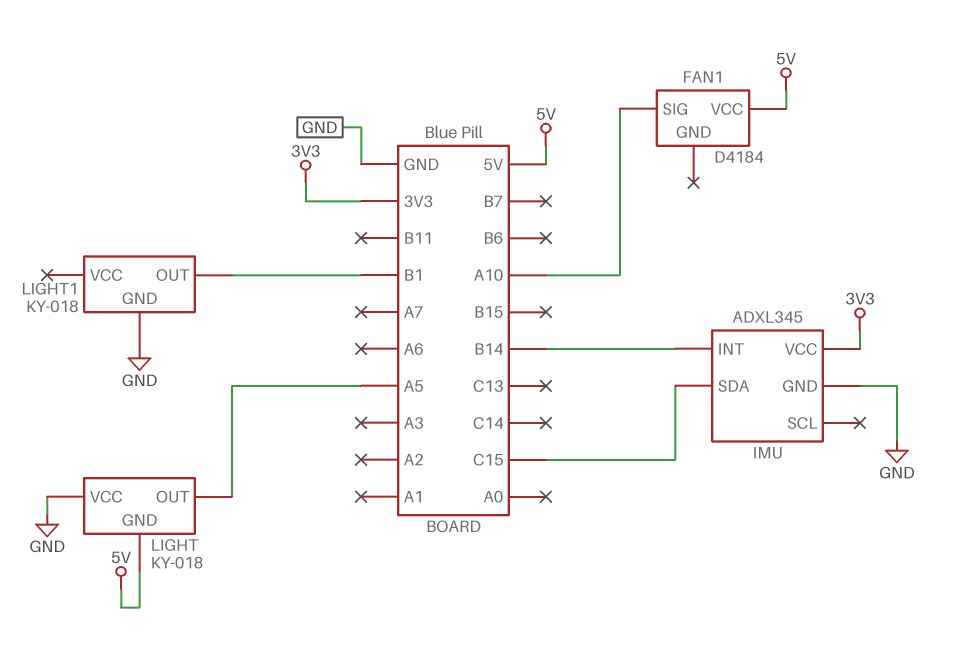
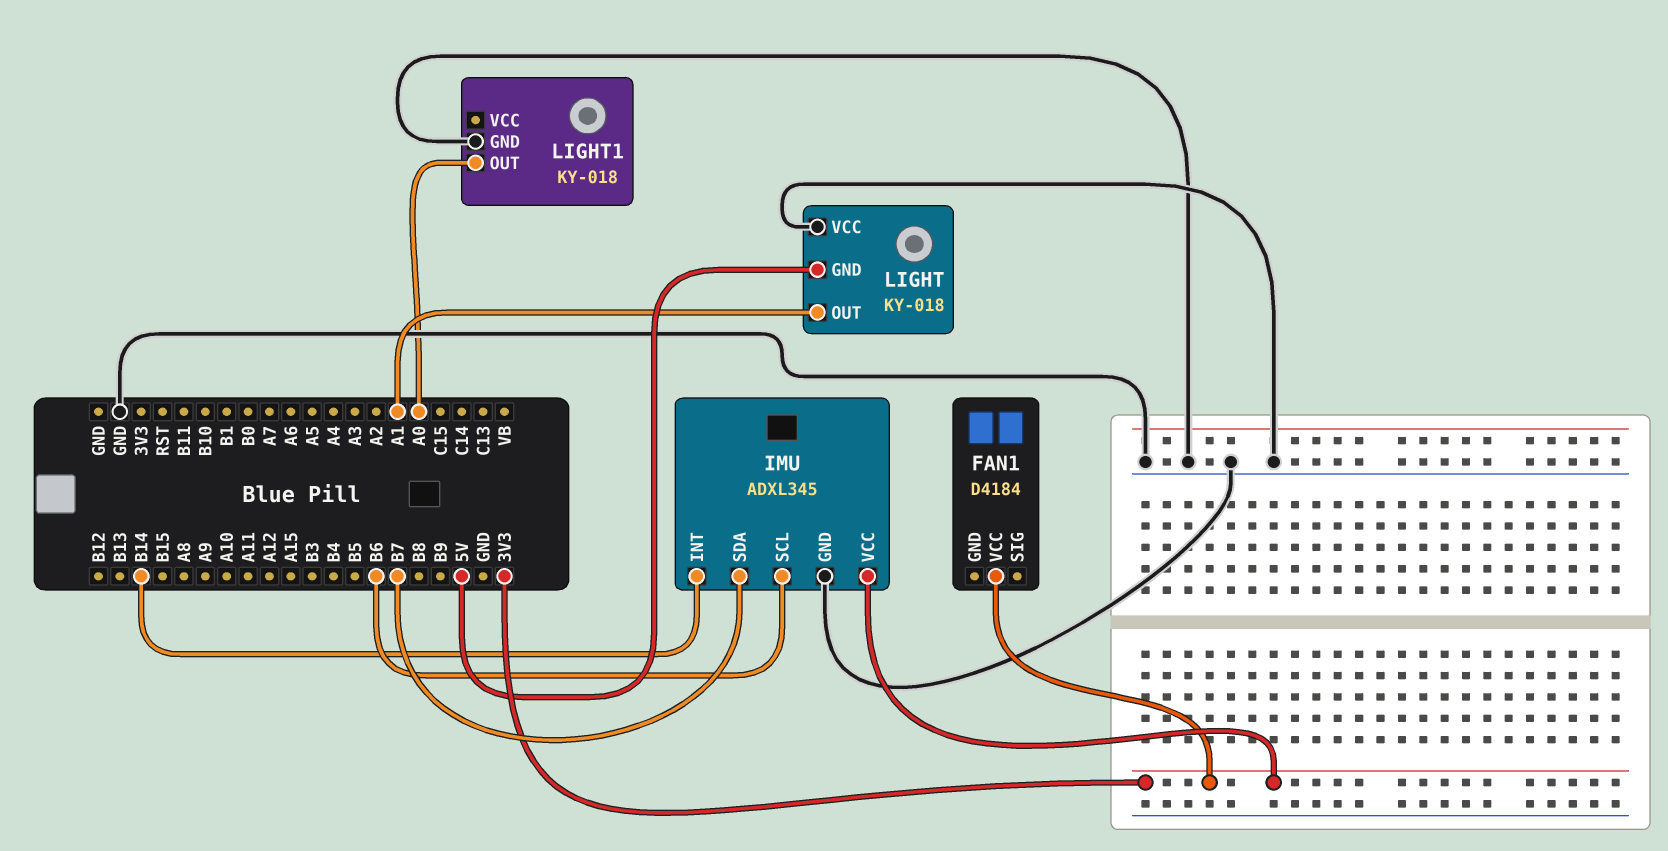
FAN1 pin SIG: A10 -> none
FAN1 pin VCC: 5V -> 3V3
IMU pin SCL: none -> B6
IMU pin SDA: C15 -> B7
LIGHT pin OUT: A5 -> A1
LIGHT1 pin OUT: B1 -> A0

